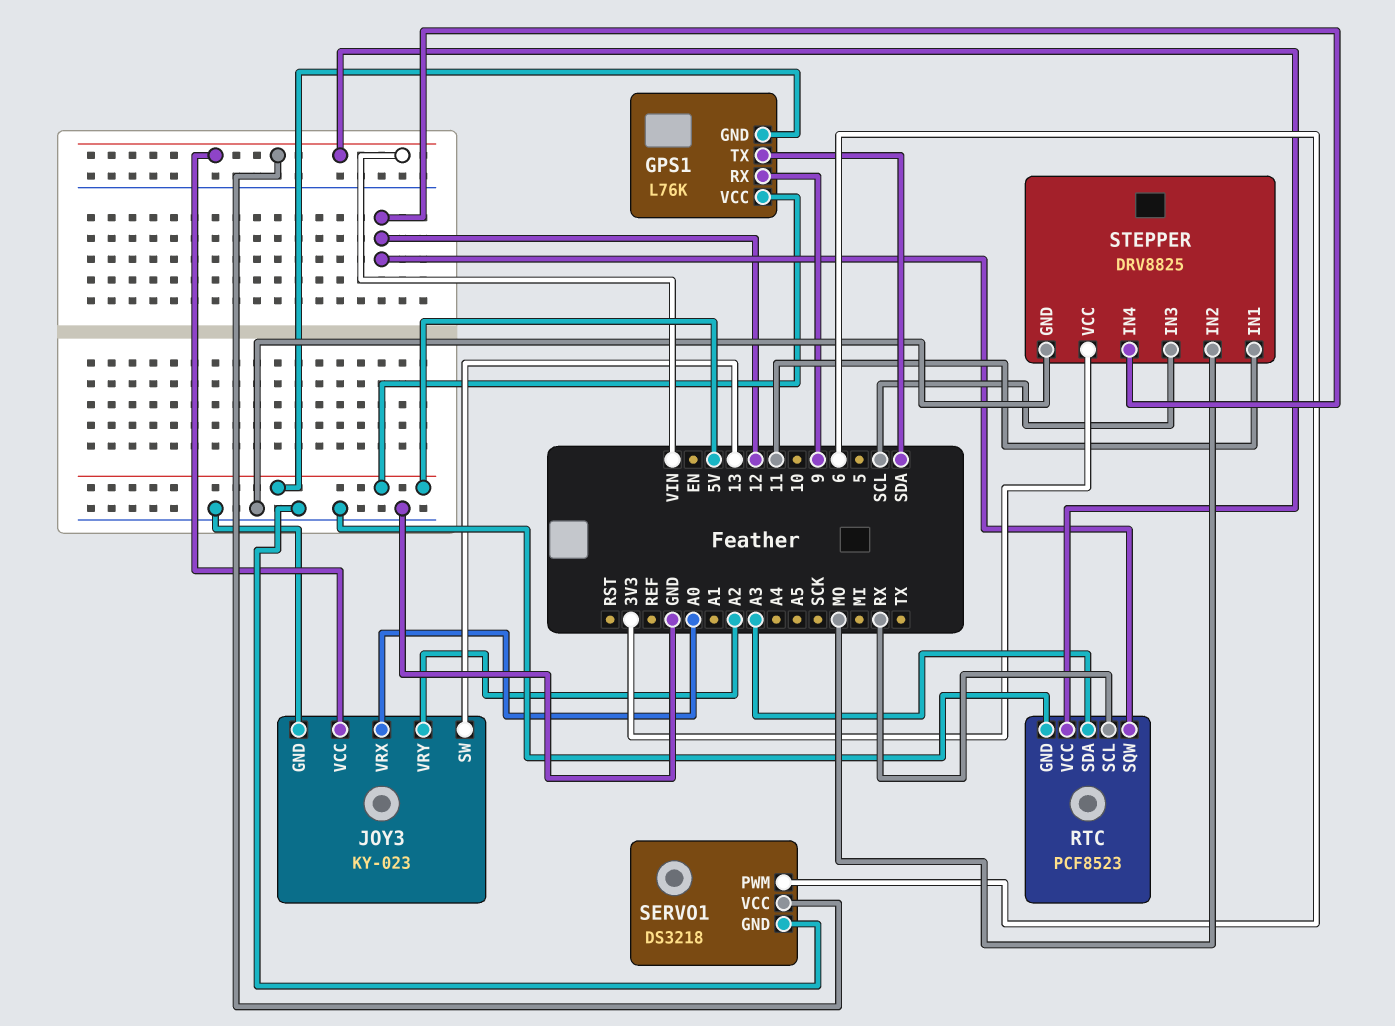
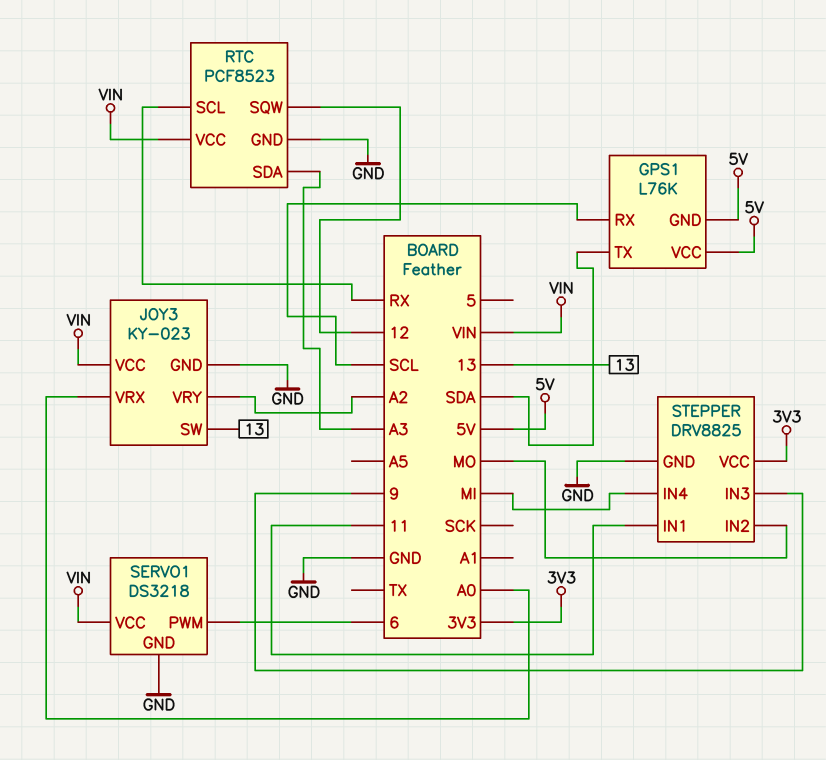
GPS1 pin RX: 9 -> SCL
STEPPER pin IN3: SCL -> 9
STEPPER pin IN4: 12 -> MI

